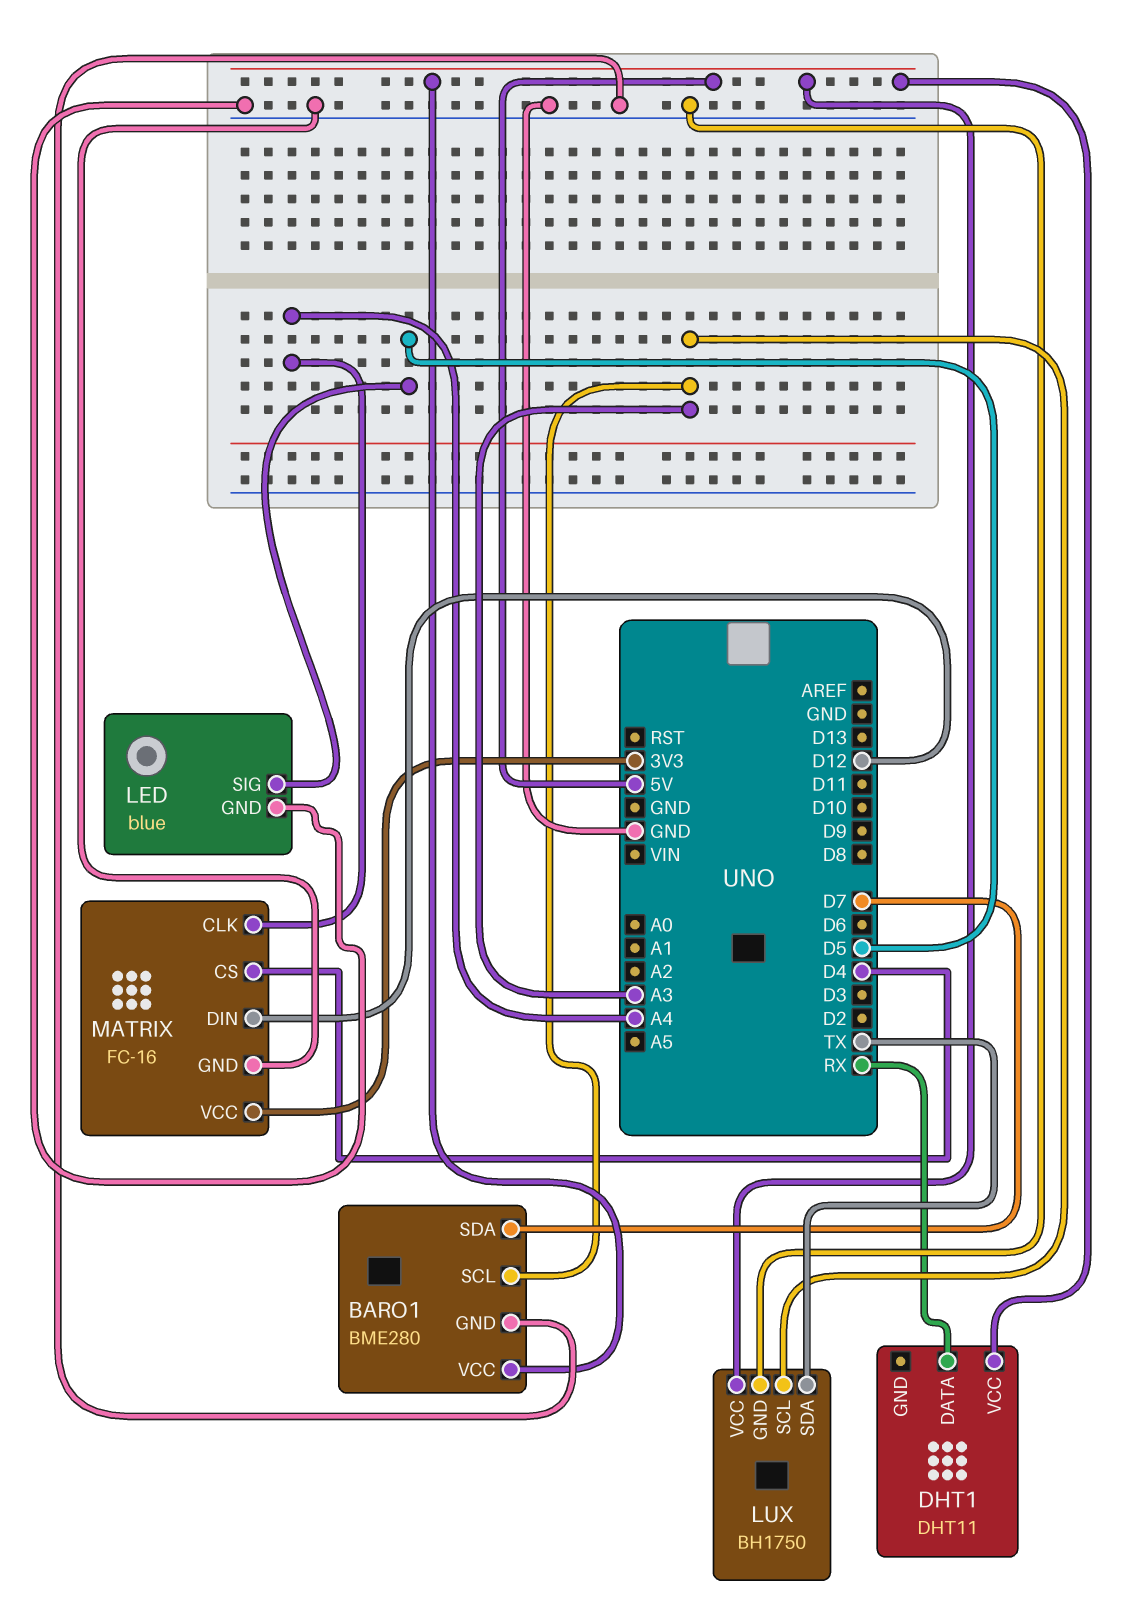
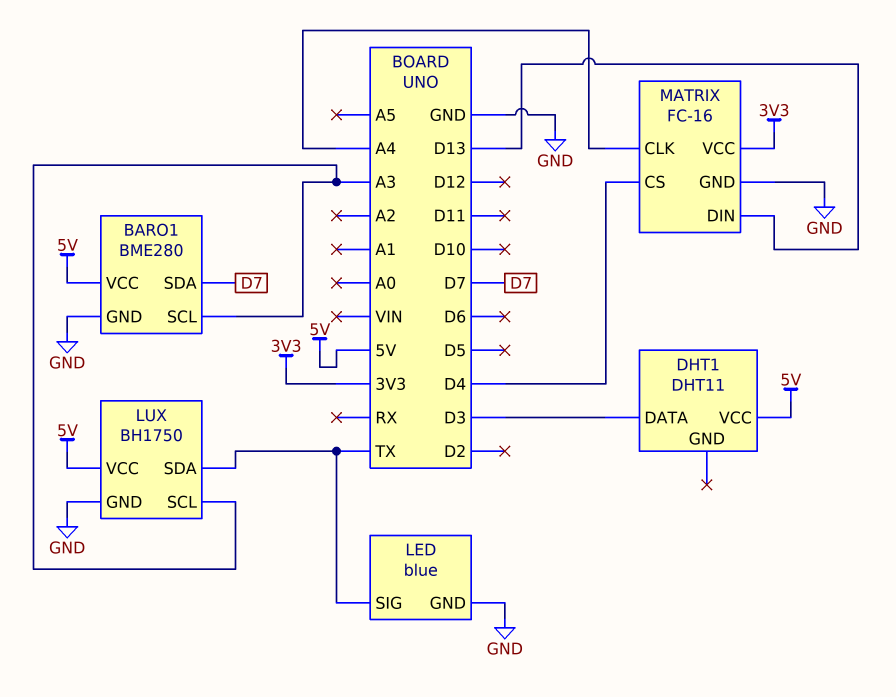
DHT1 pin DATA: RX -> D3
LED pin SIG: D5 -> TX
MATRIX pin DIN: D12 -> D13

